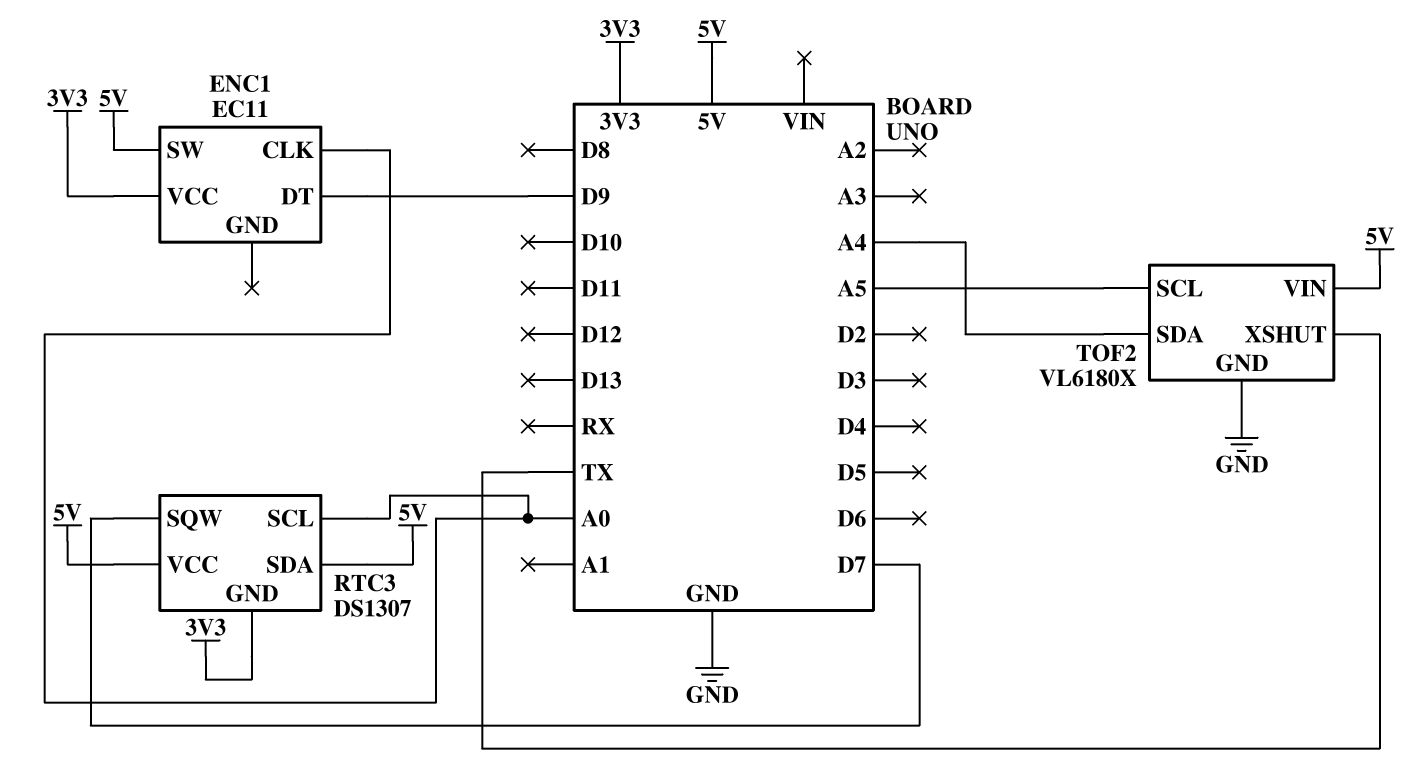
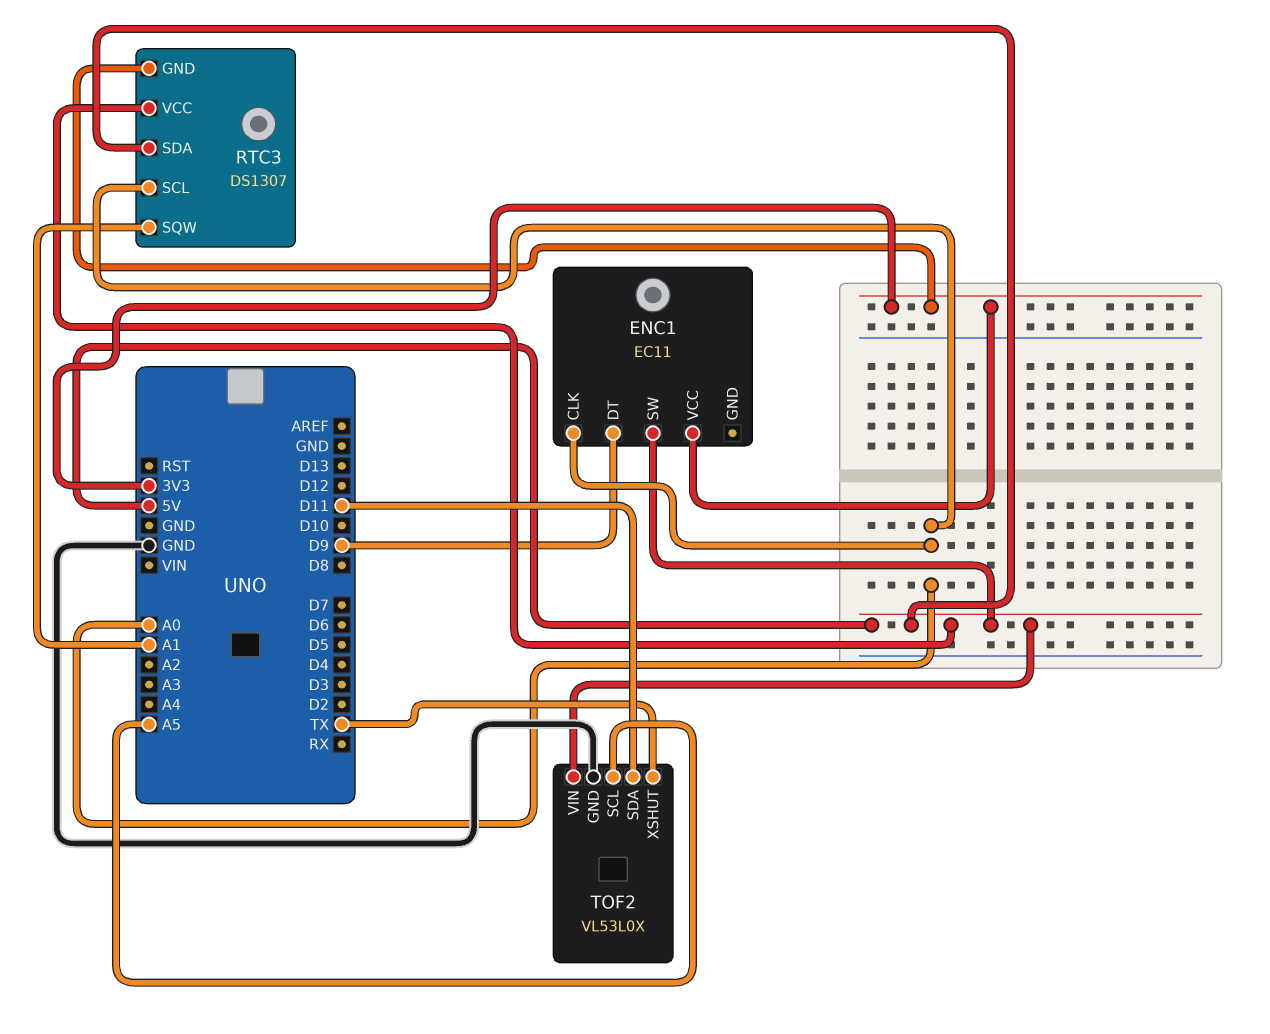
RTC3 pin SQW: D7 -> A1
TOF2: VL6180X -> VL53L0X
TOF2 pin SDA: A4 -> D11

